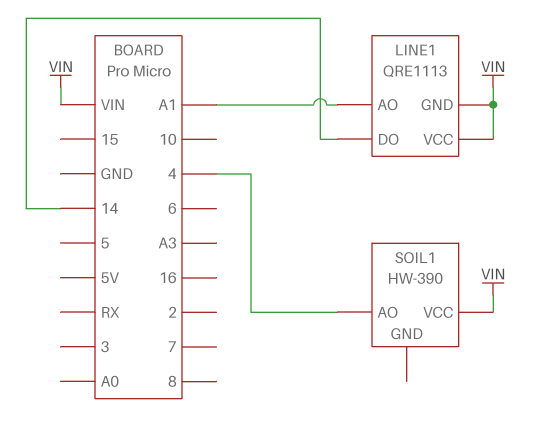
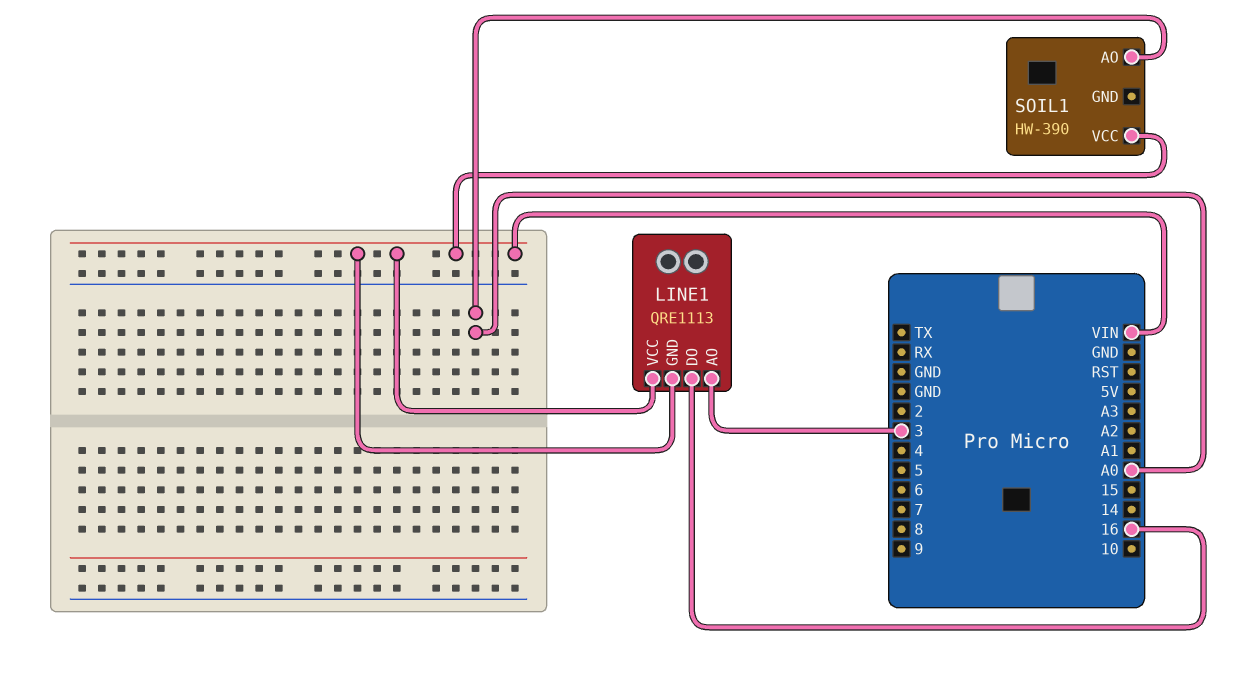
LINE1 pin AO: A1 -> 3
LINE1 pin DO: 14 -> 16
SOIL1 pin AO: 4 -> A0

